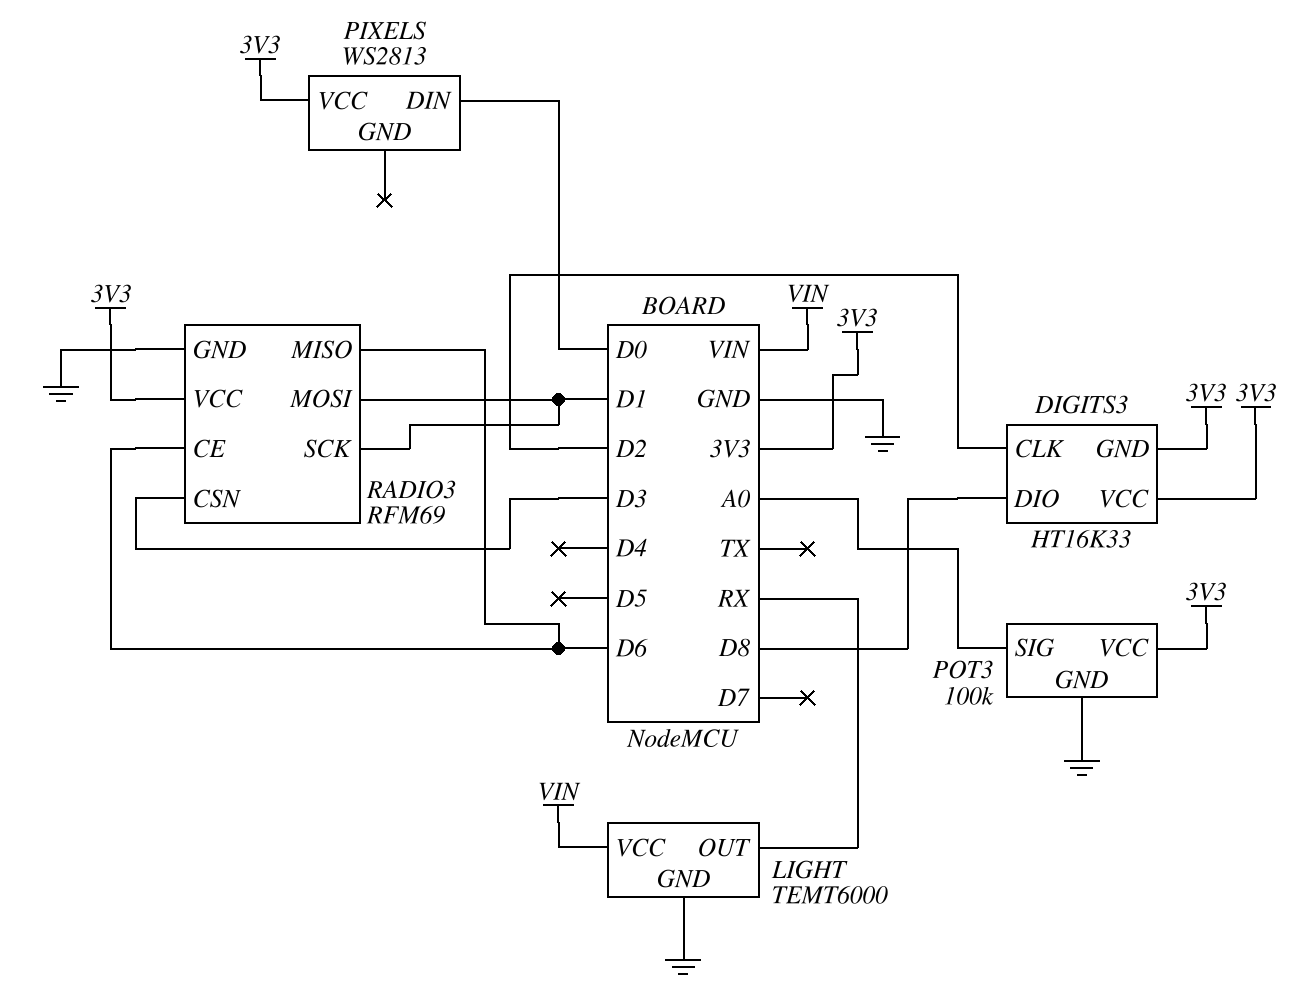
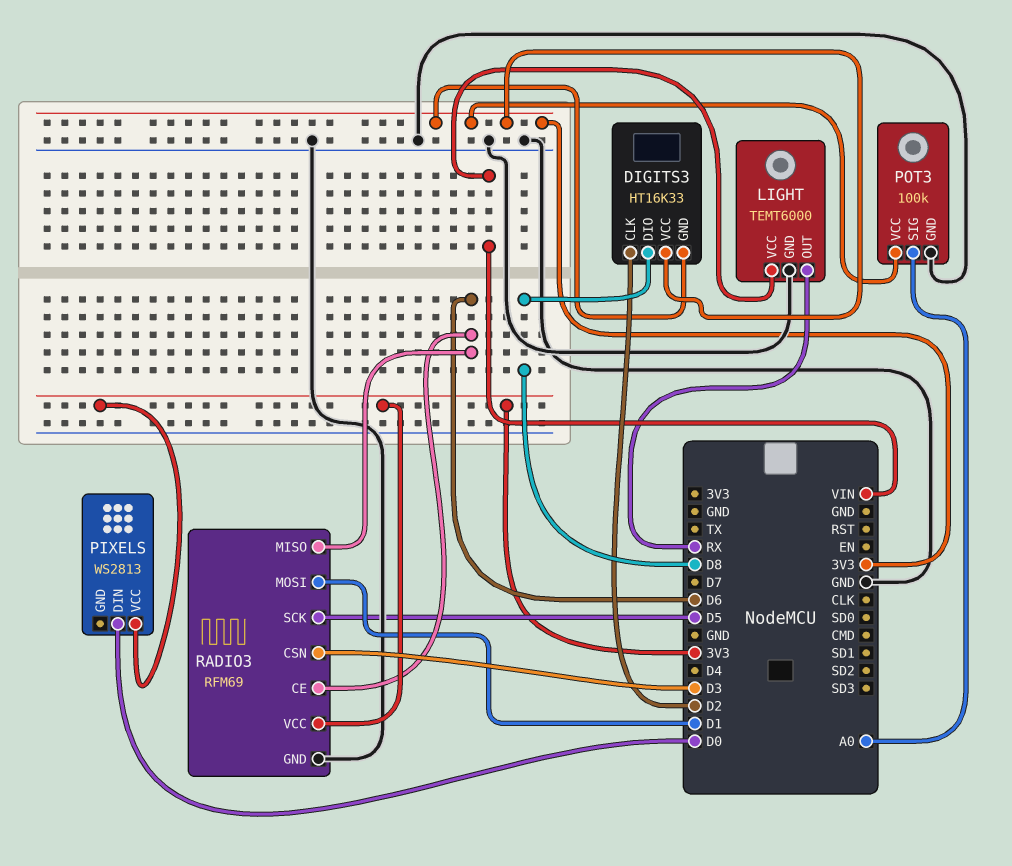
RADIO3 pin SCK: D1 -> D5

